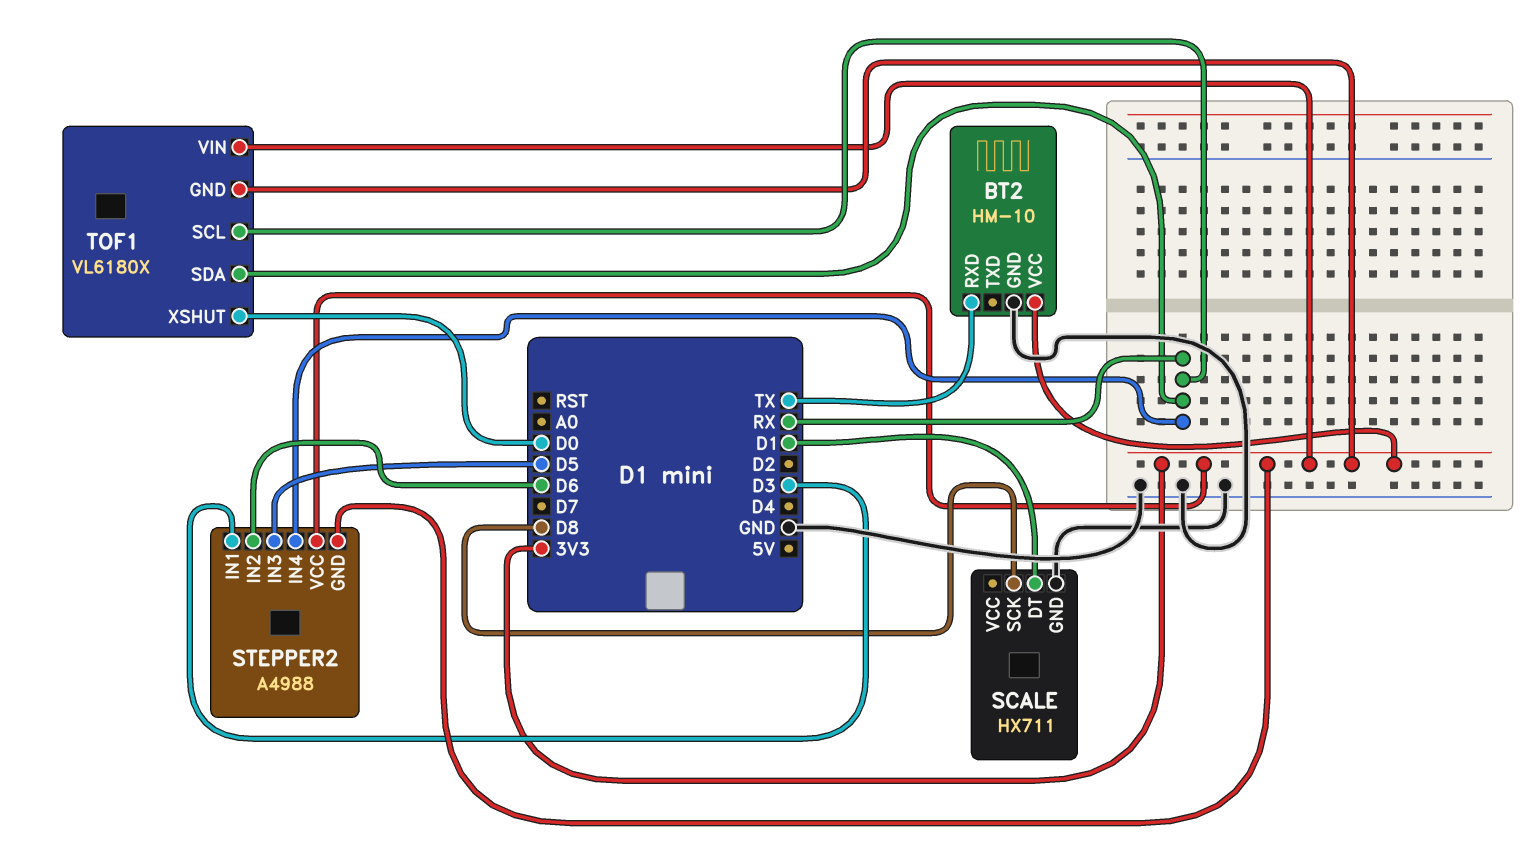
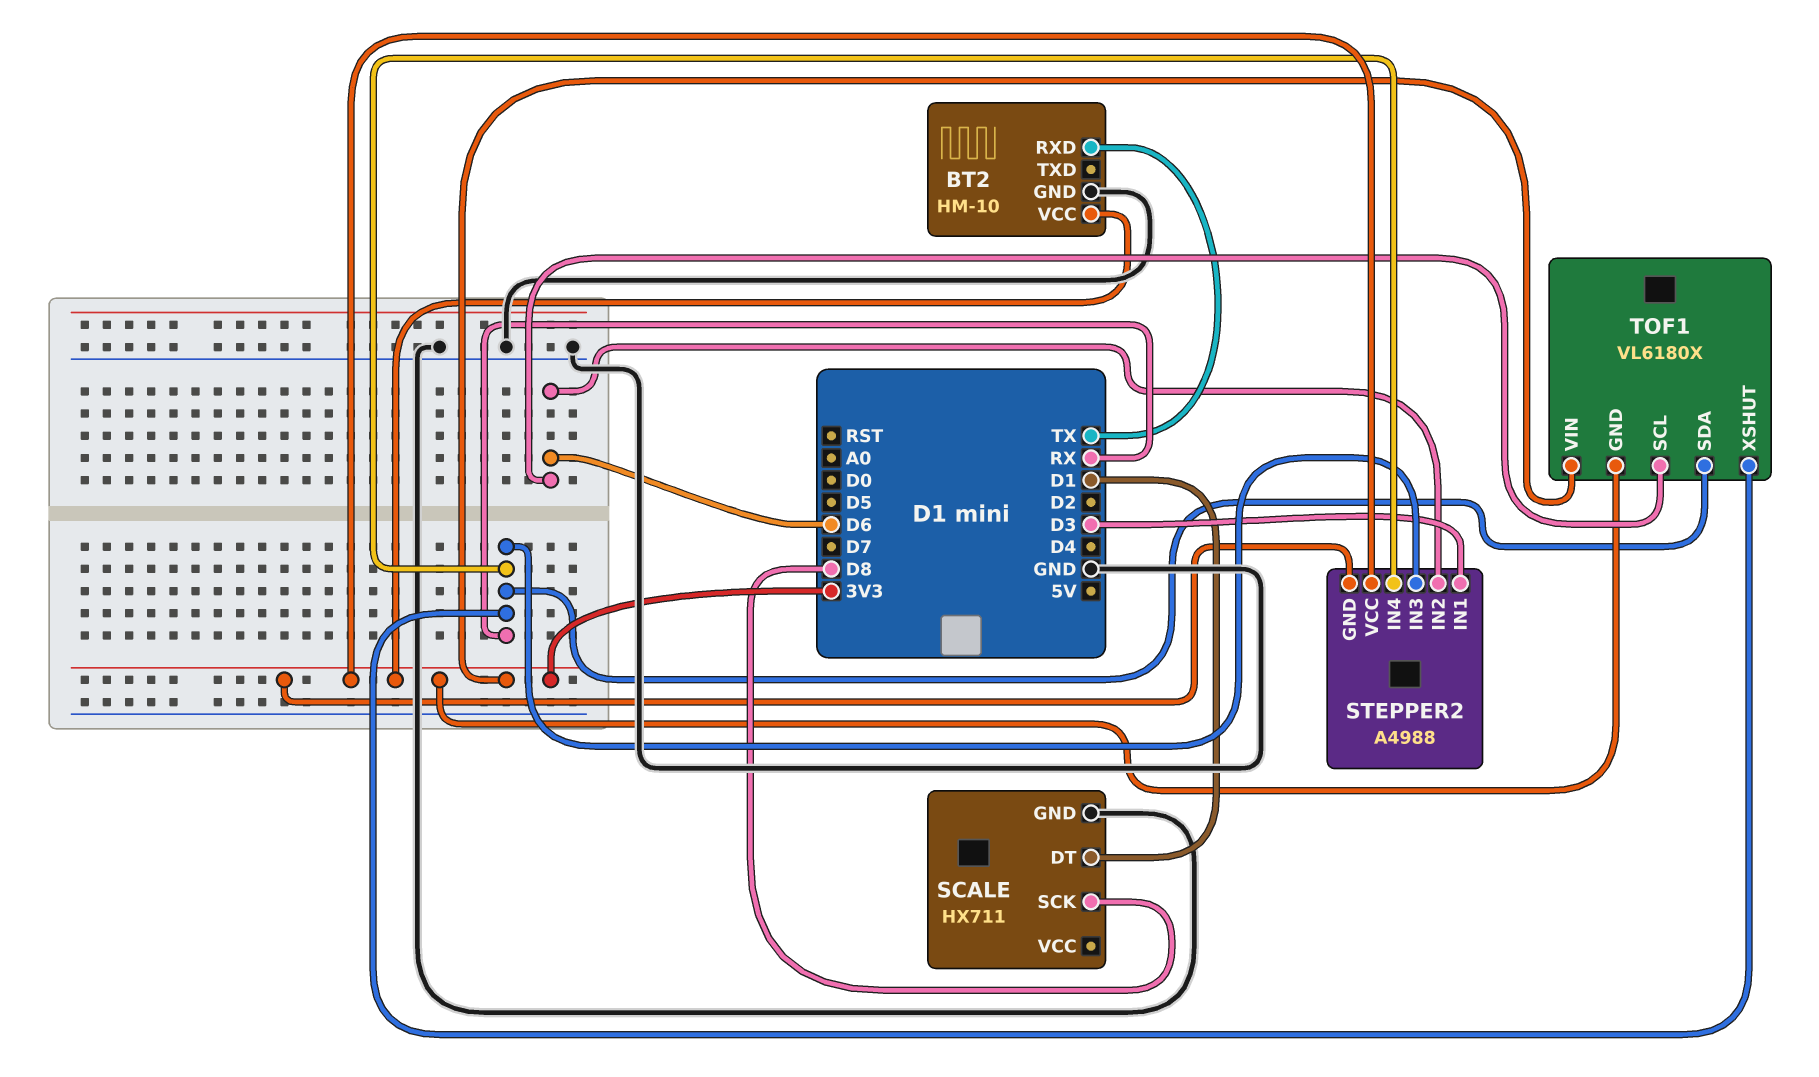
STEPPER2 pin IN3: D5 -> RX
TOF1 pin SCL: RX -> D6
TOF1 pin XSHUT: D0 -> RX

